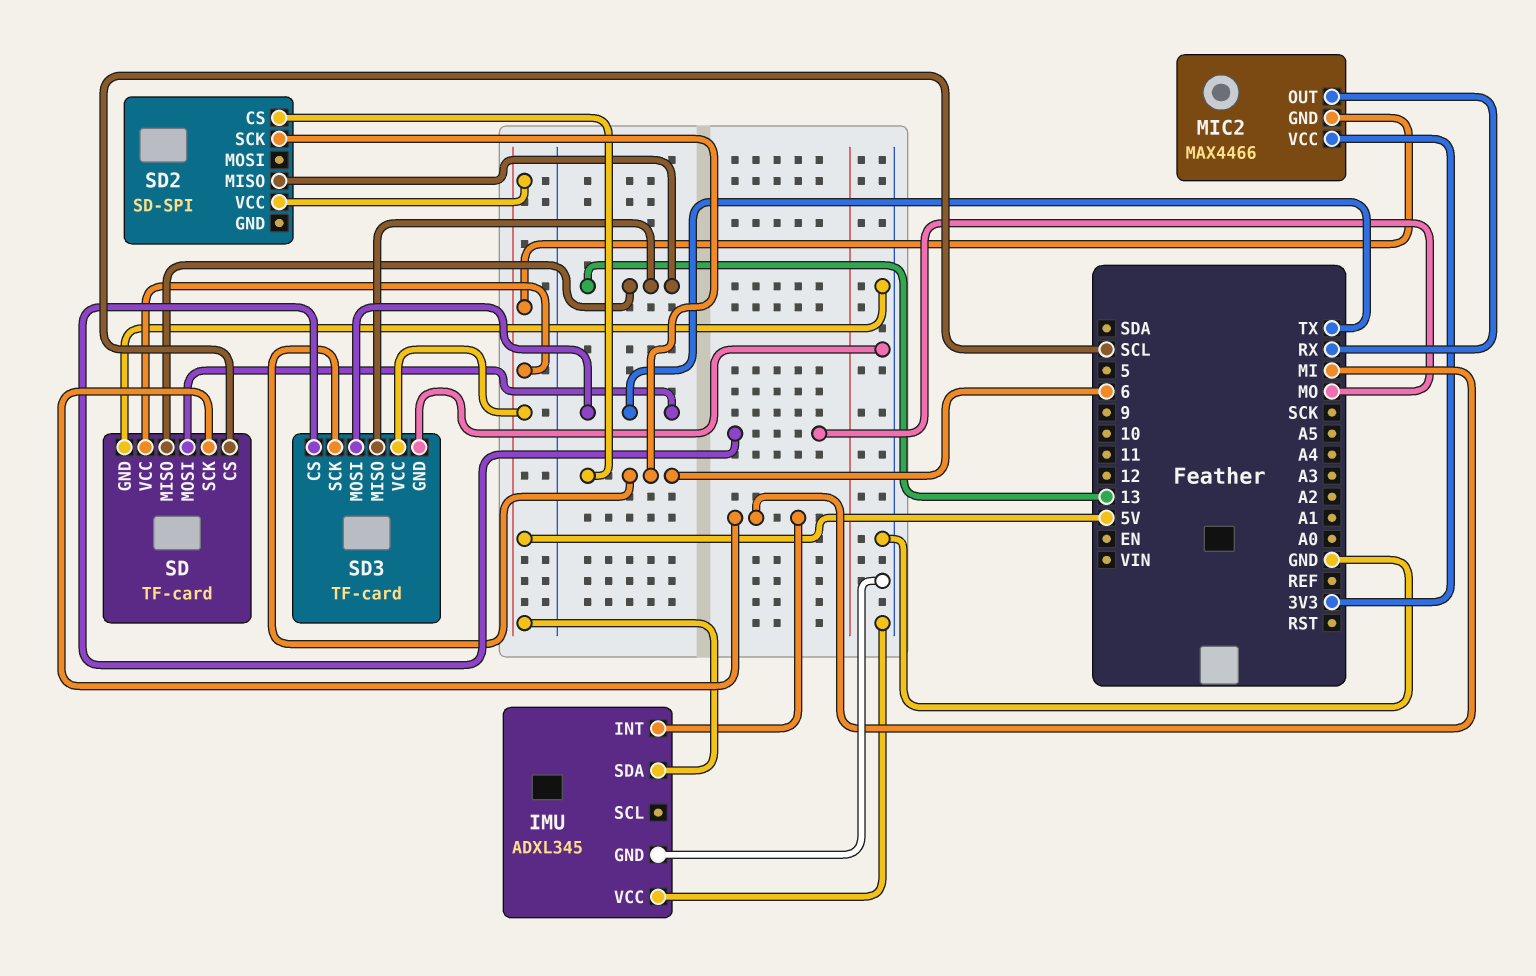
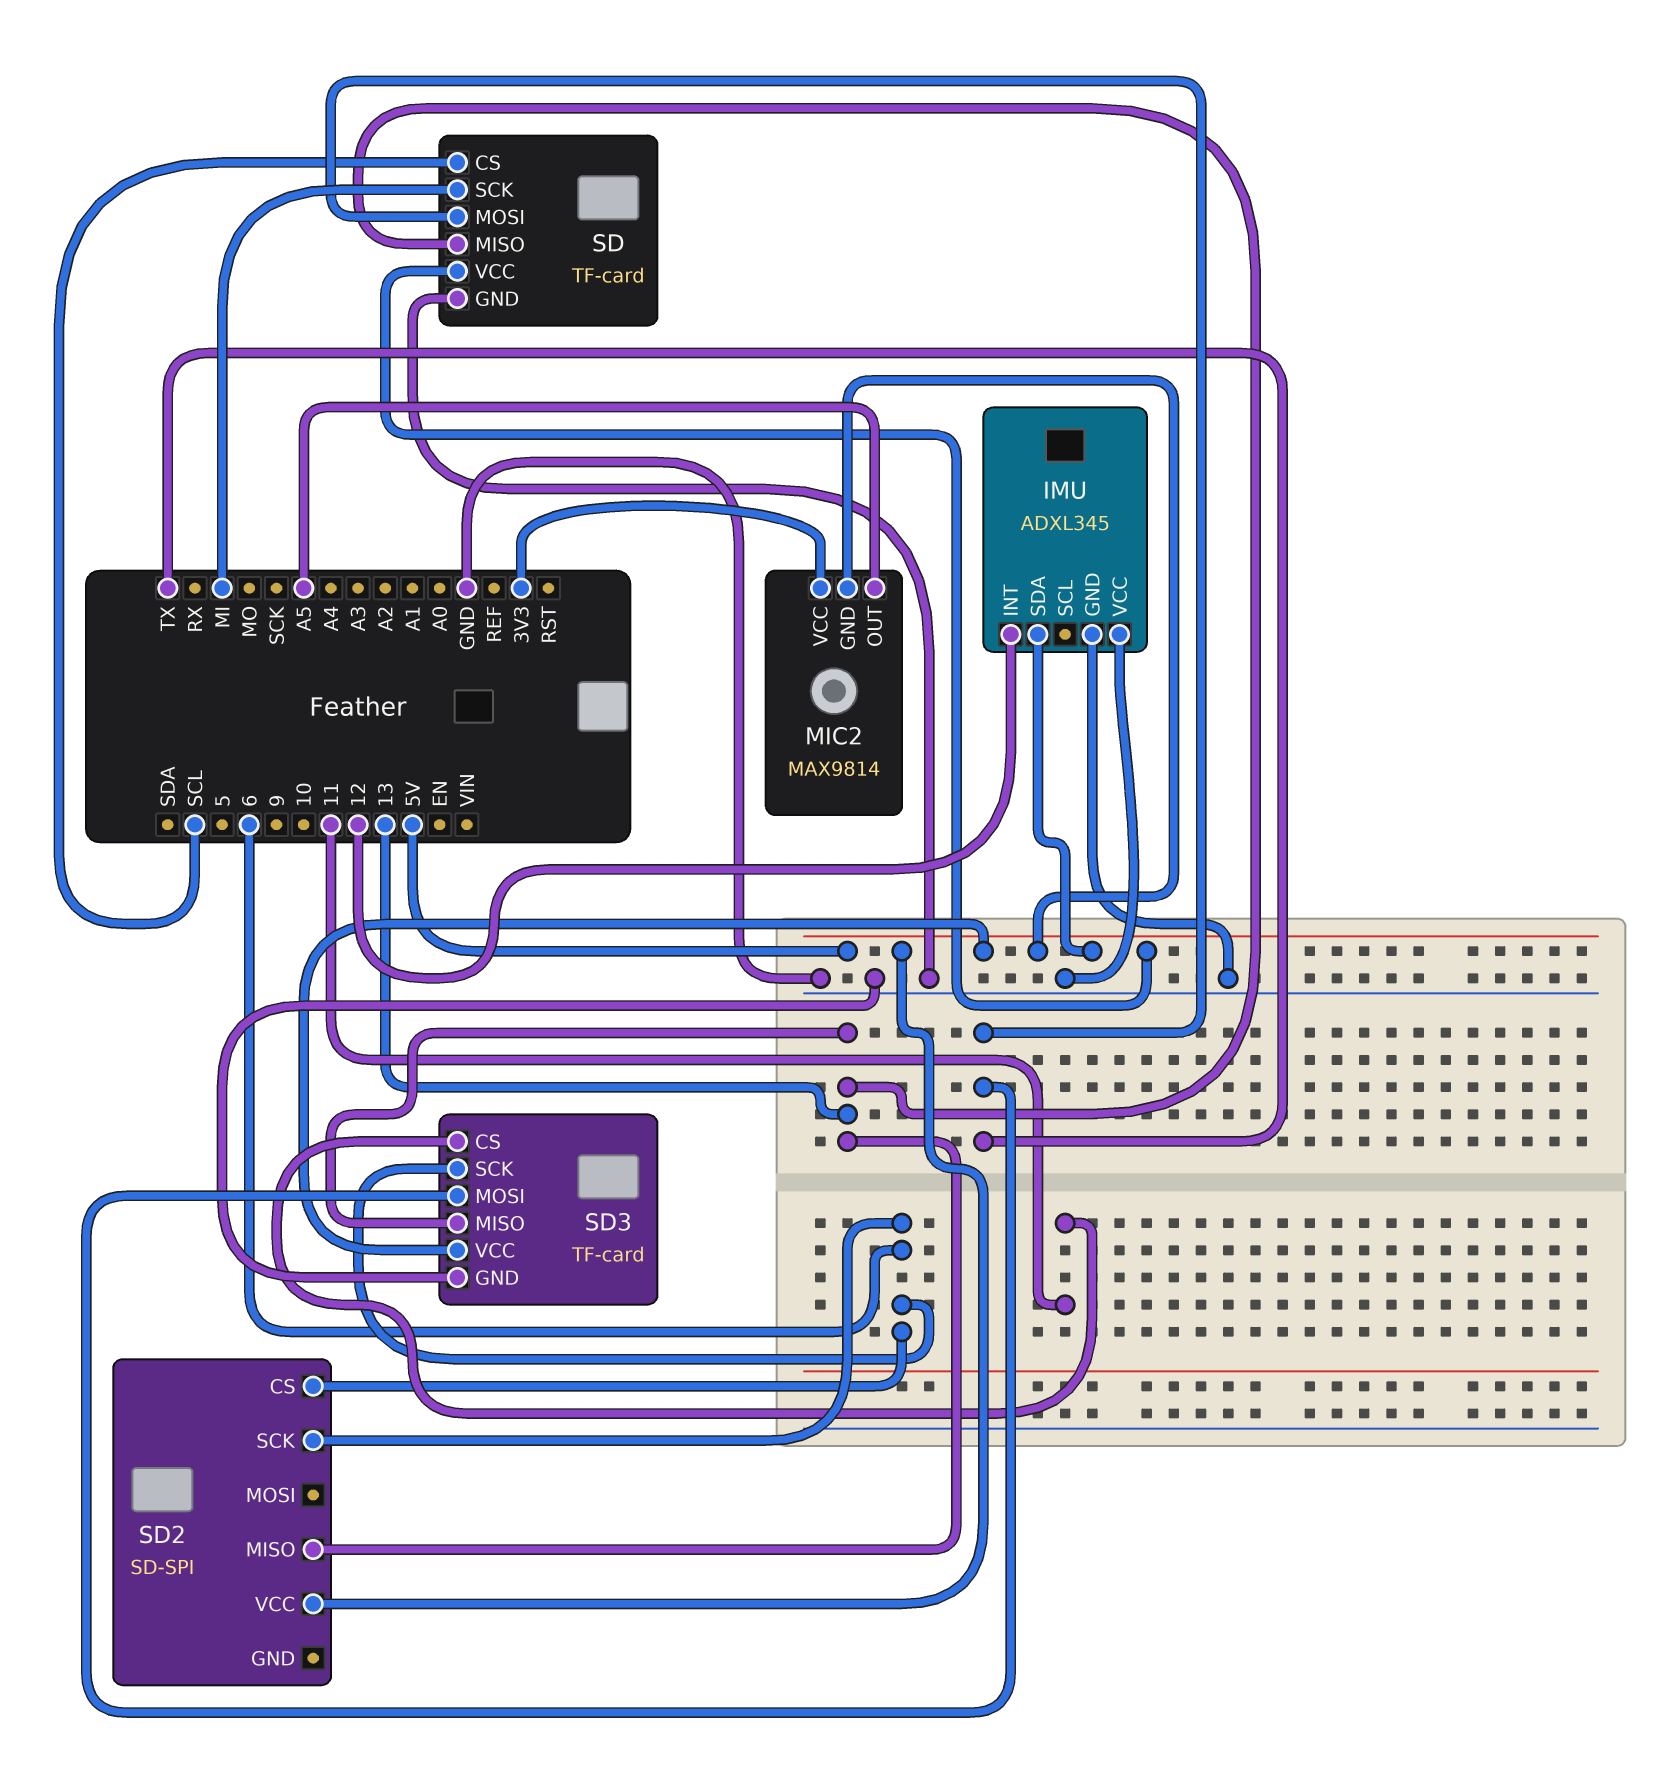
IMU pin INT: MI -> 12
MIC2: MAX4466 -> MAX9814
MIC2 pin OUT: RX -> A5
SD3 pin CS: MO -> 11

